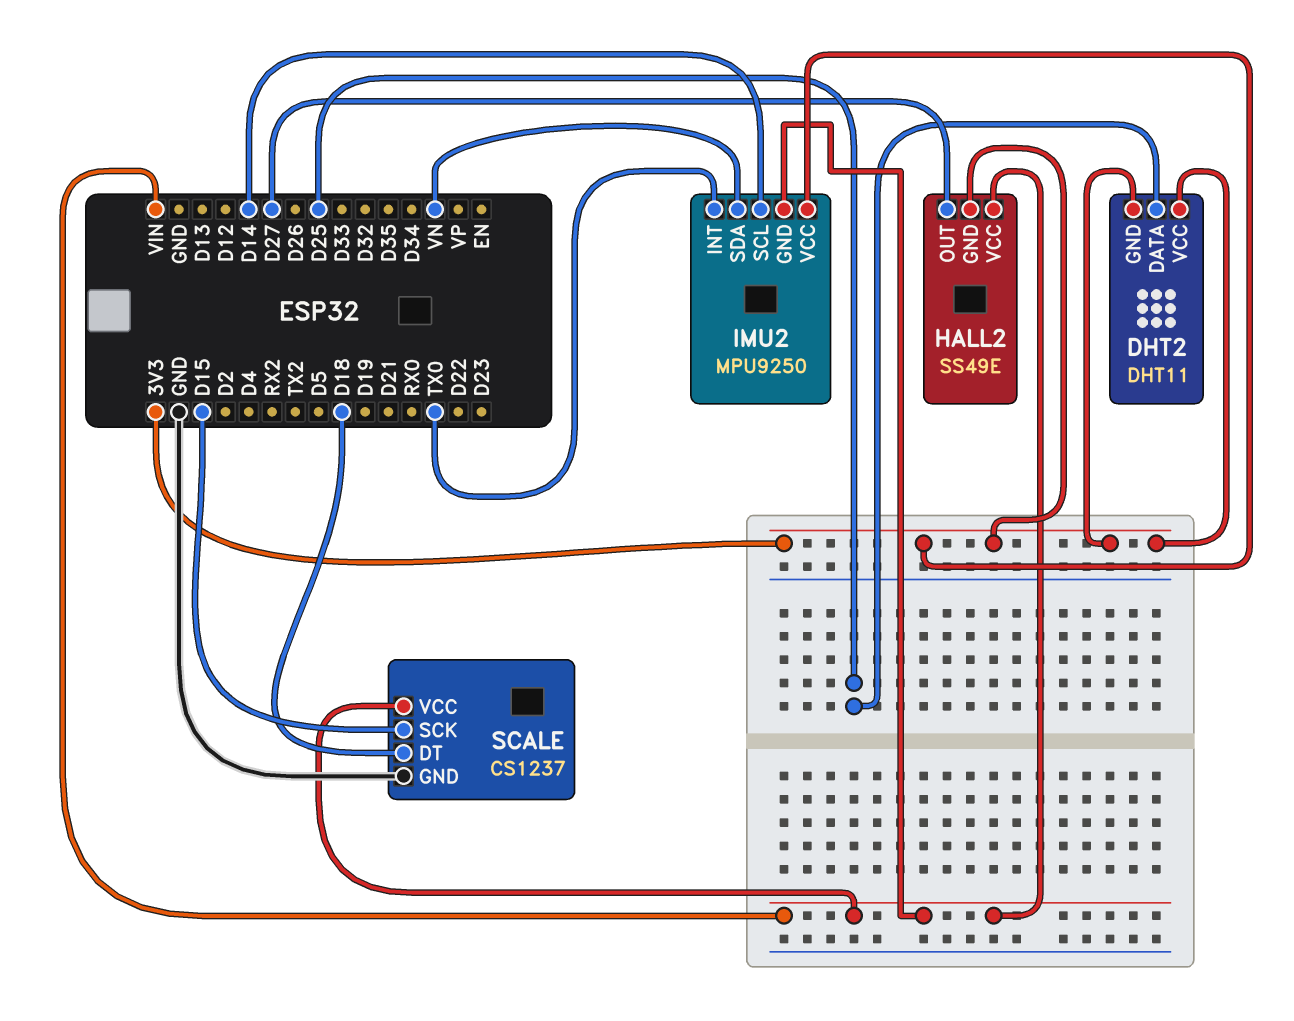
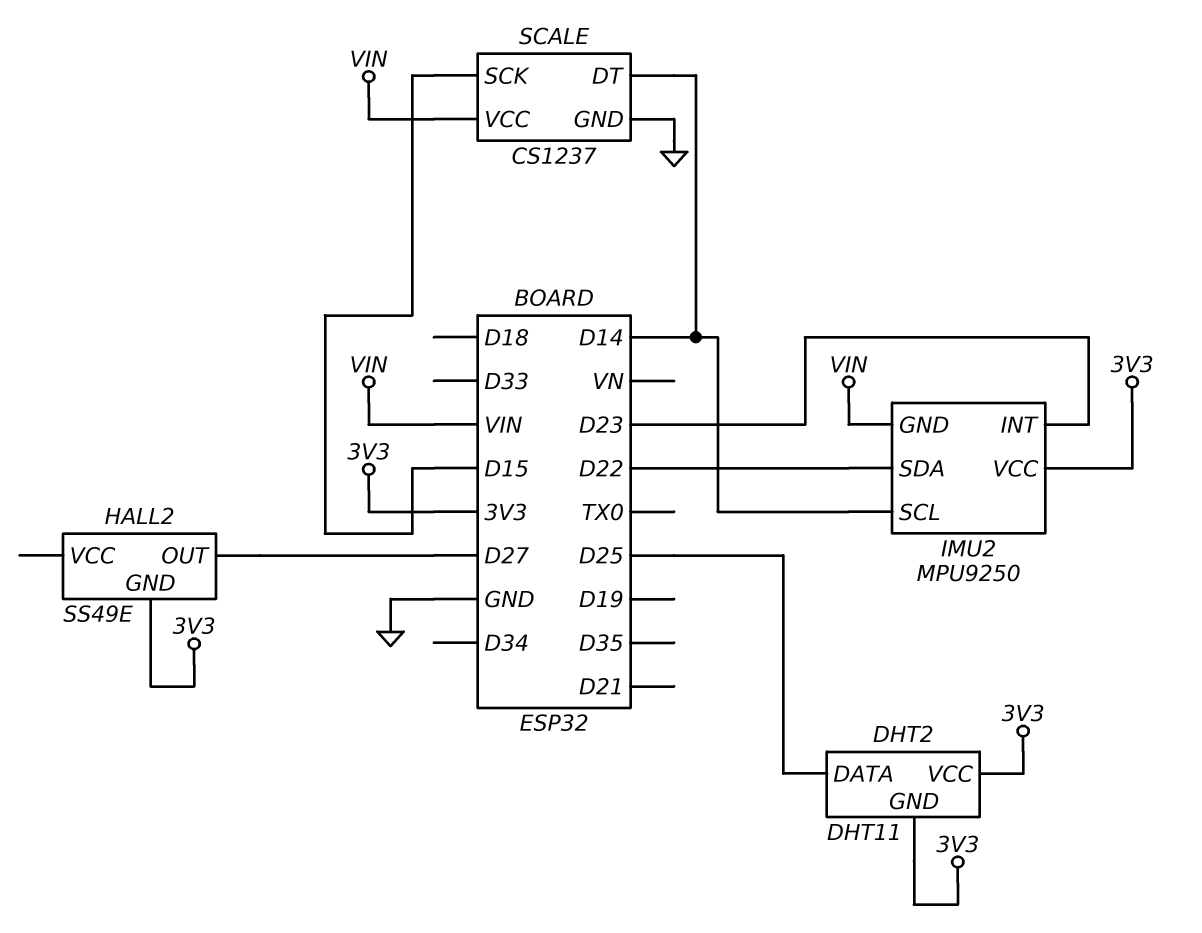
HALL2 pin VCC: VIN -> none
IMU2 pin INT: TX0 -> D23
IMU2 pin SDA: VN -> D22
SCALE pin DT: D18 -> D14

